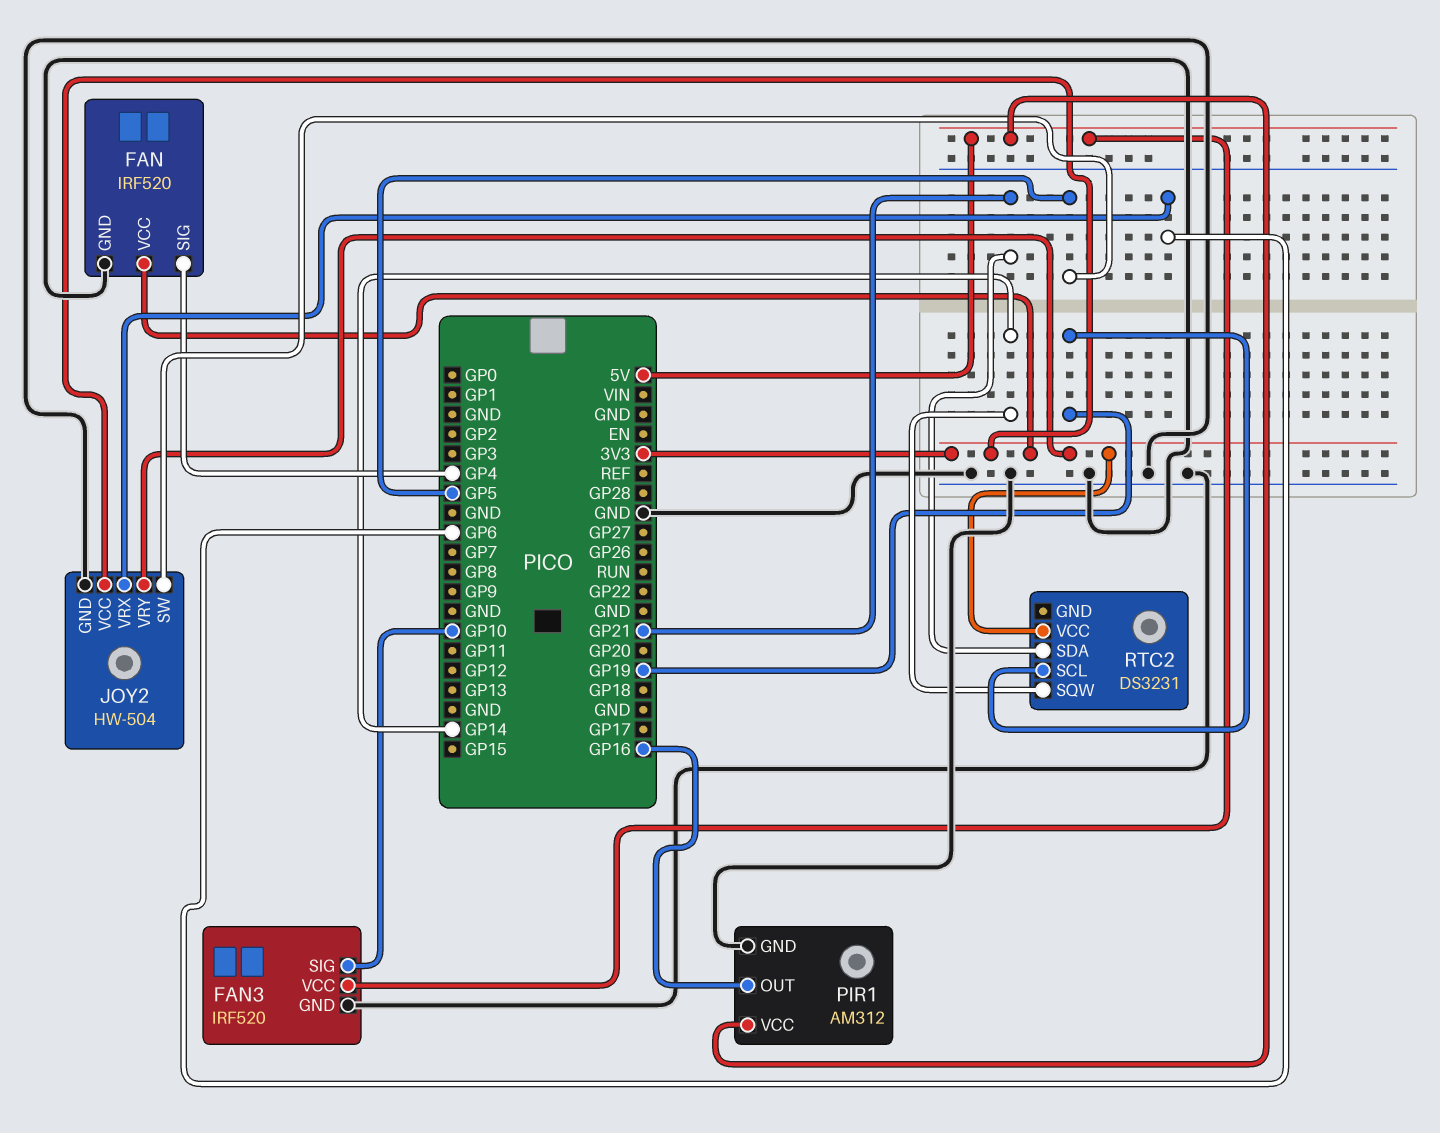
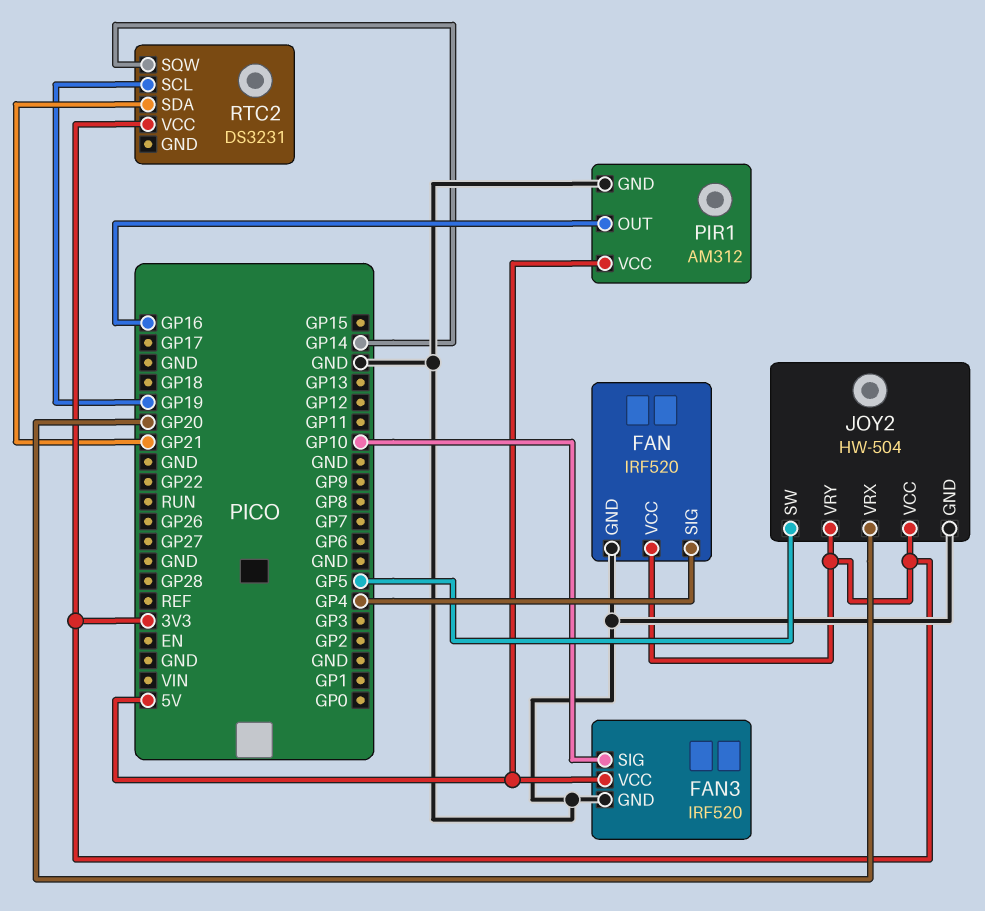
JOY2 pin VRX: GP6 -> GP20

